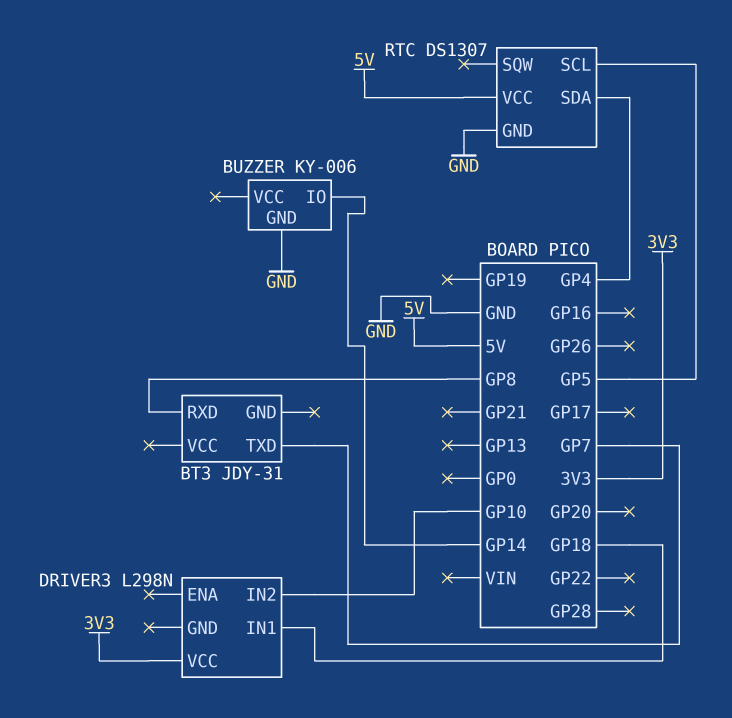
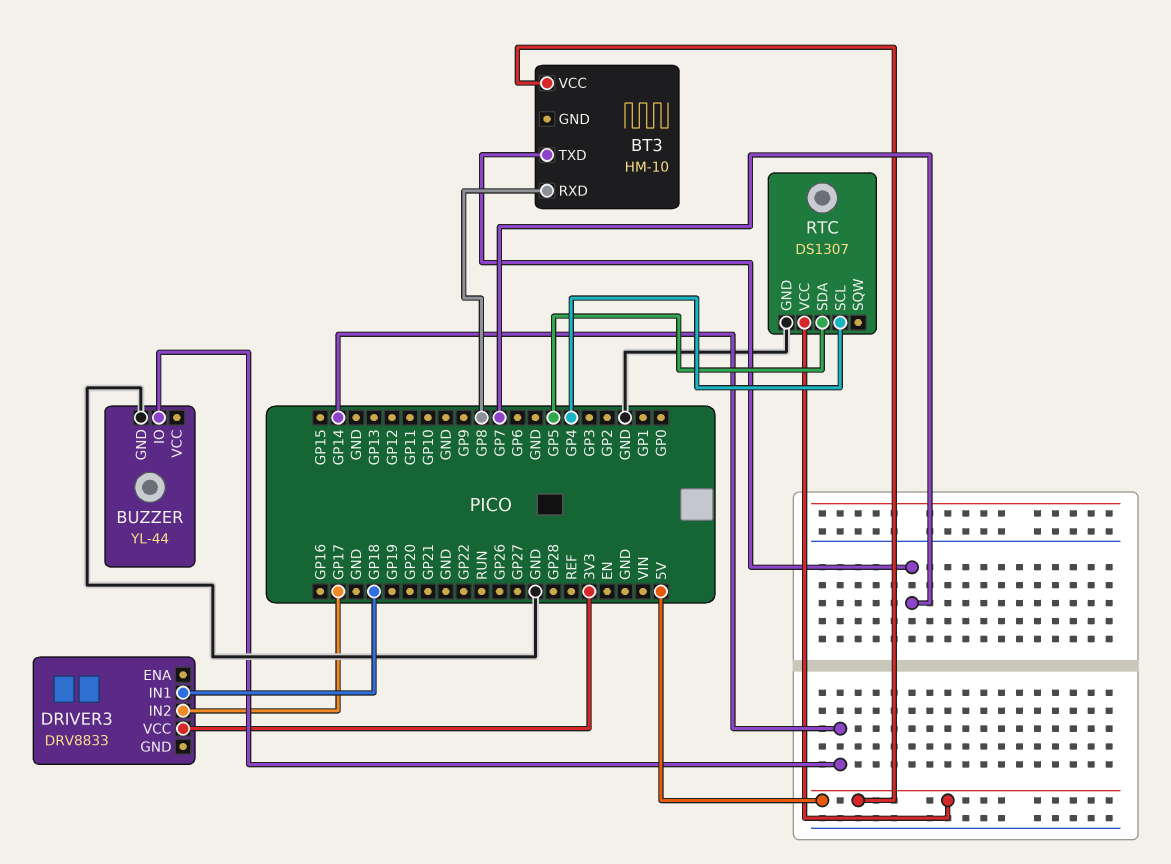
BT3: JDY-31 -> HM-10
BT3 pin VCC: none -> 5V
BUZZER: KY-006 -> YL-44
DRIVER3: L298N -> DRV8833
DRIVER3 pin IN2: GP10 -> GP17
RTC pin SCL: GP5 -> GP4
RTC pin SDA: GP4 -> GP5

